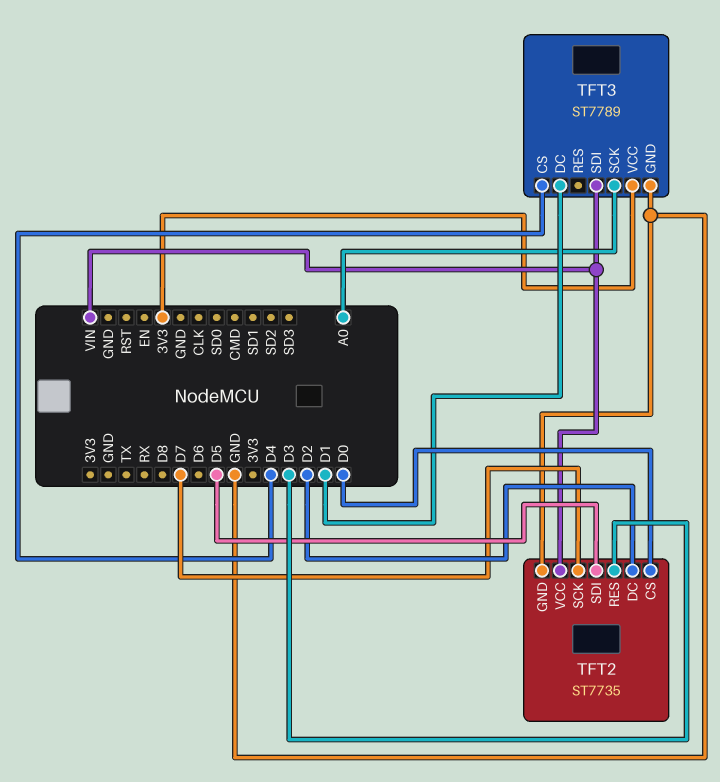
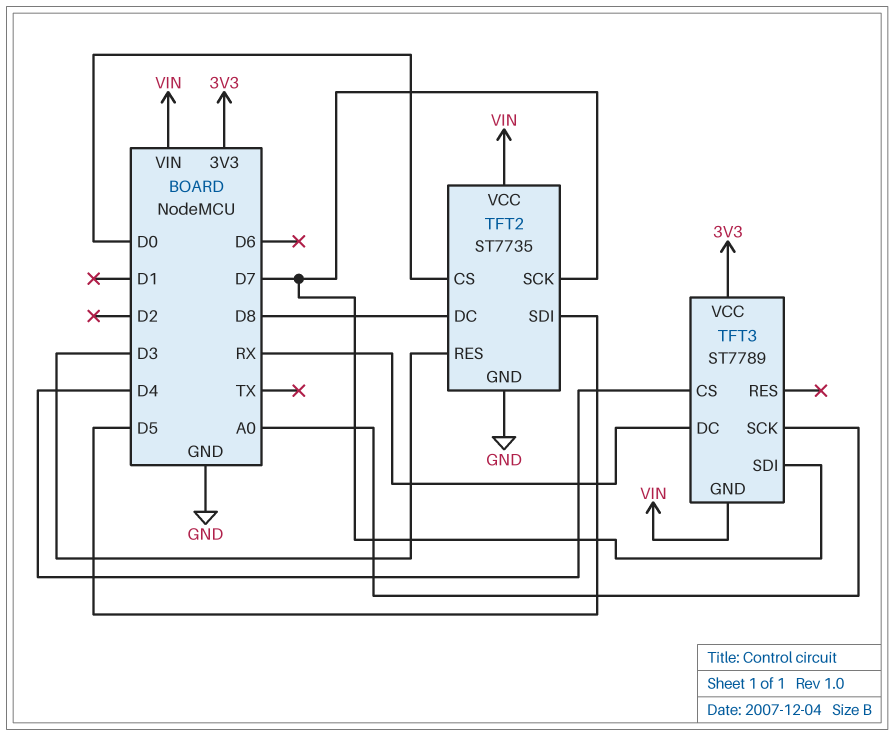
TFT2 pin DC: D2 -> D8
TFT3 pin DC: D1 -> RX
TFT3 pin GND: GND -> VIN
TFT3 pin SDI: VIN -> D7

